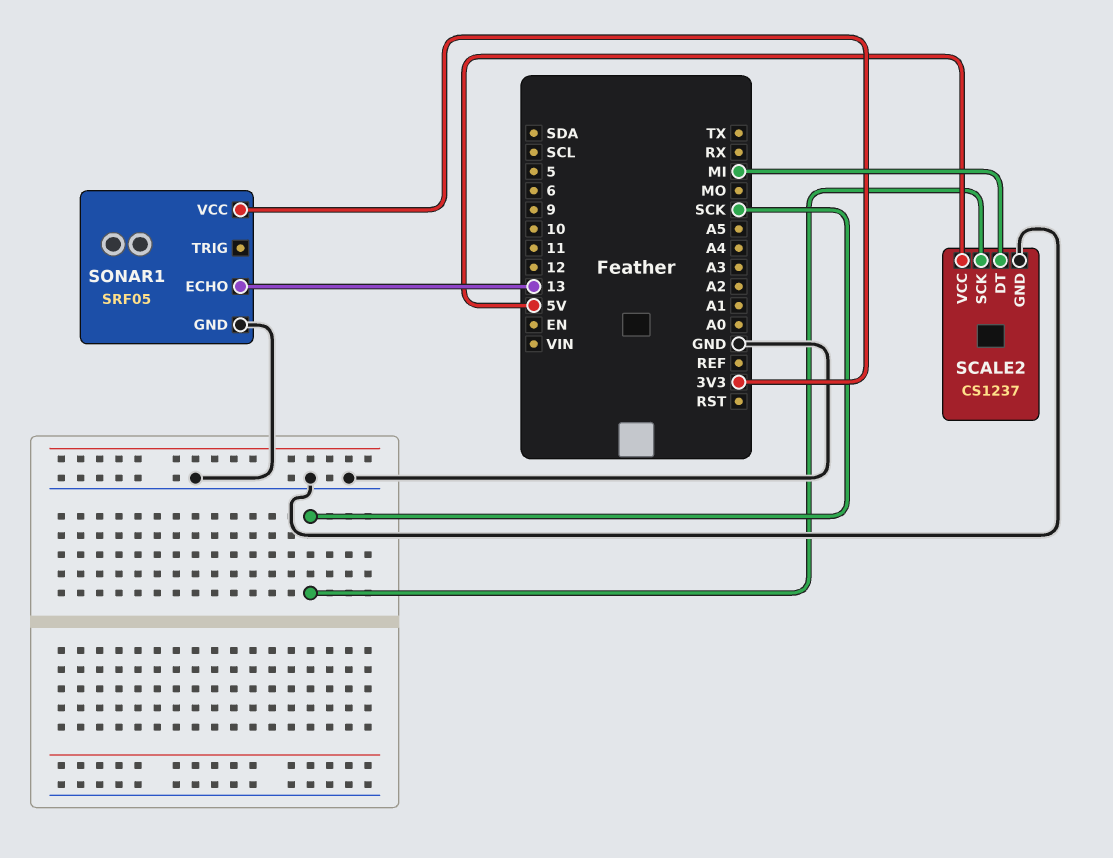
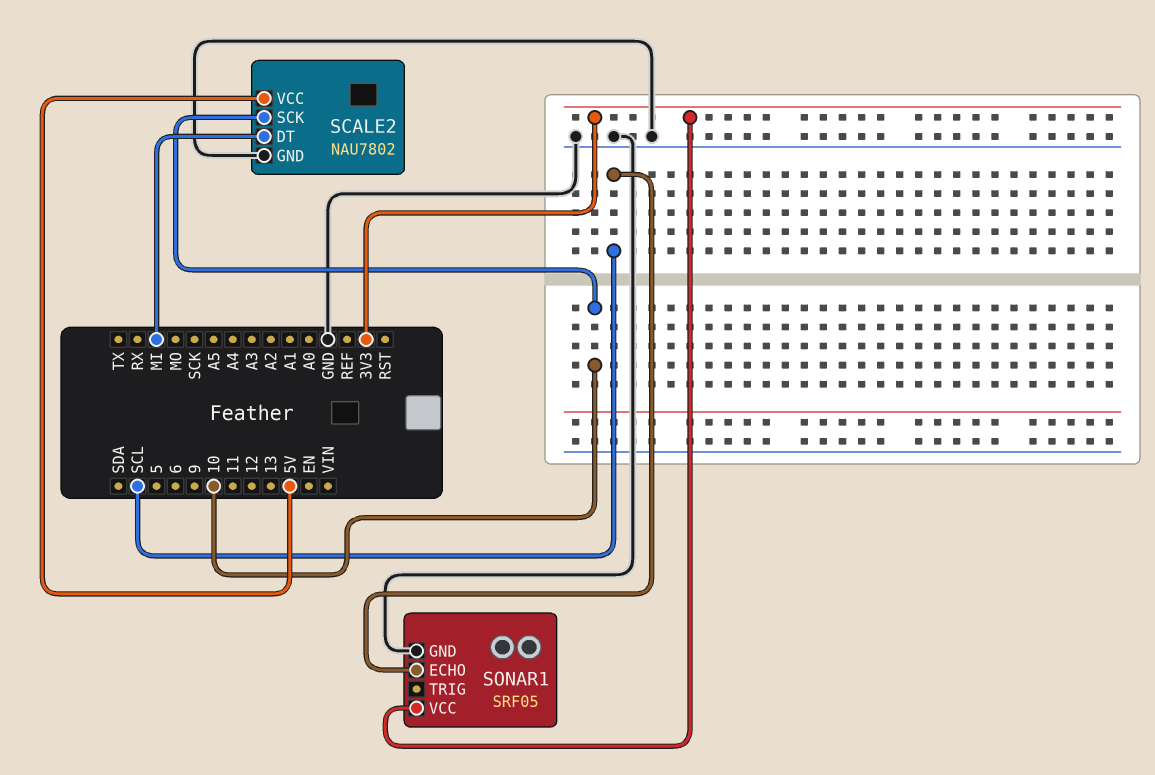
SCALE2: CS1237 -> NAU7802
SCALE2 pin SCK: SCK -> 10
SONAR1 pin ECHO: 13 -> SCL

